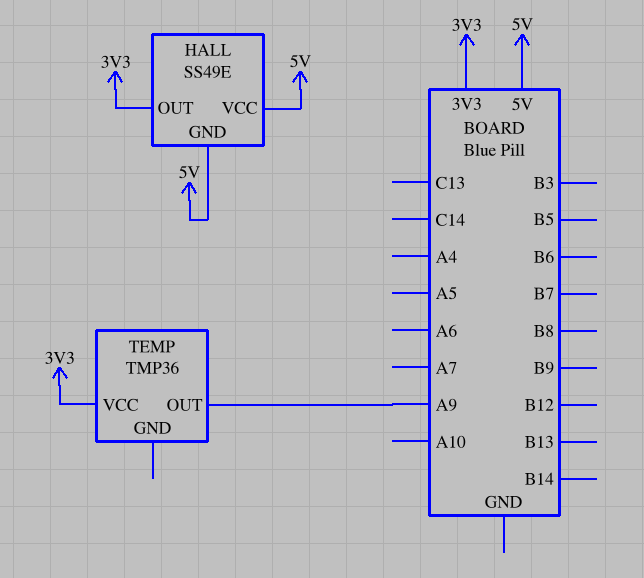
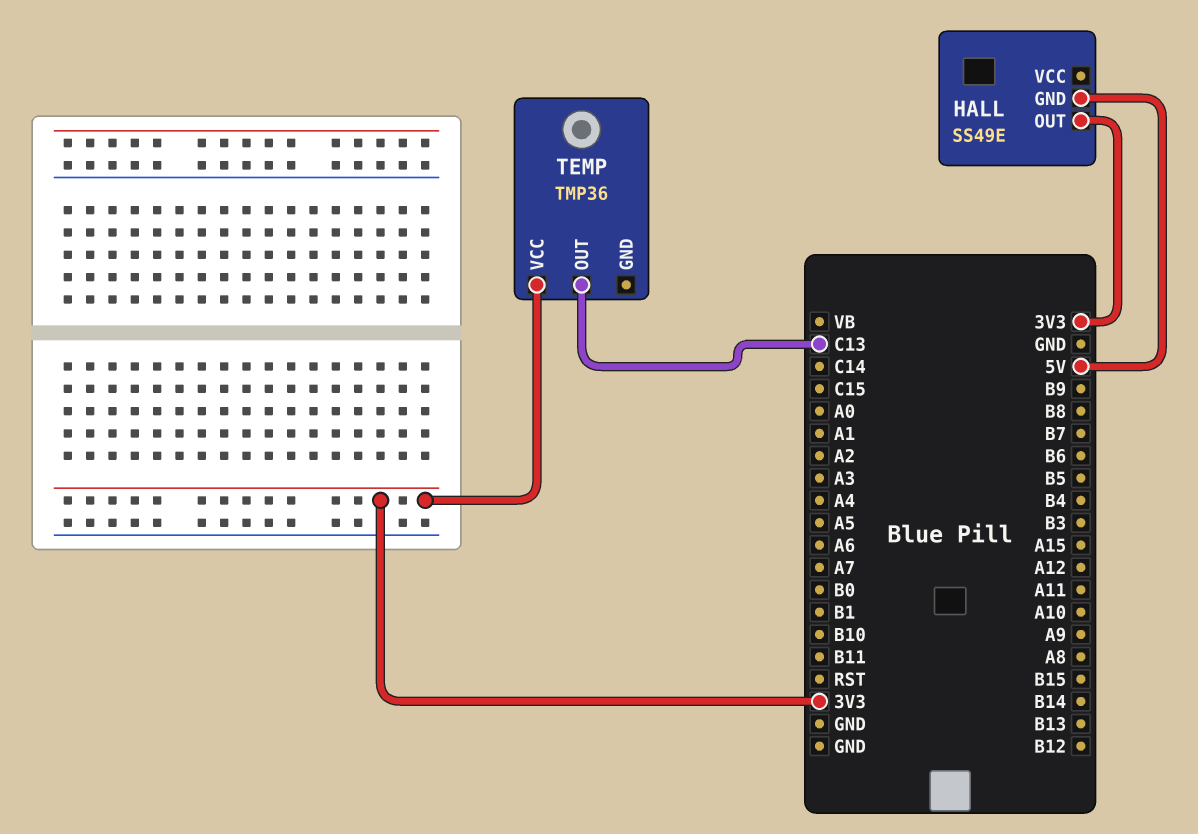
HALL pin VCC: 5V -> none
TEMP pin OUT: A9 -> C13

